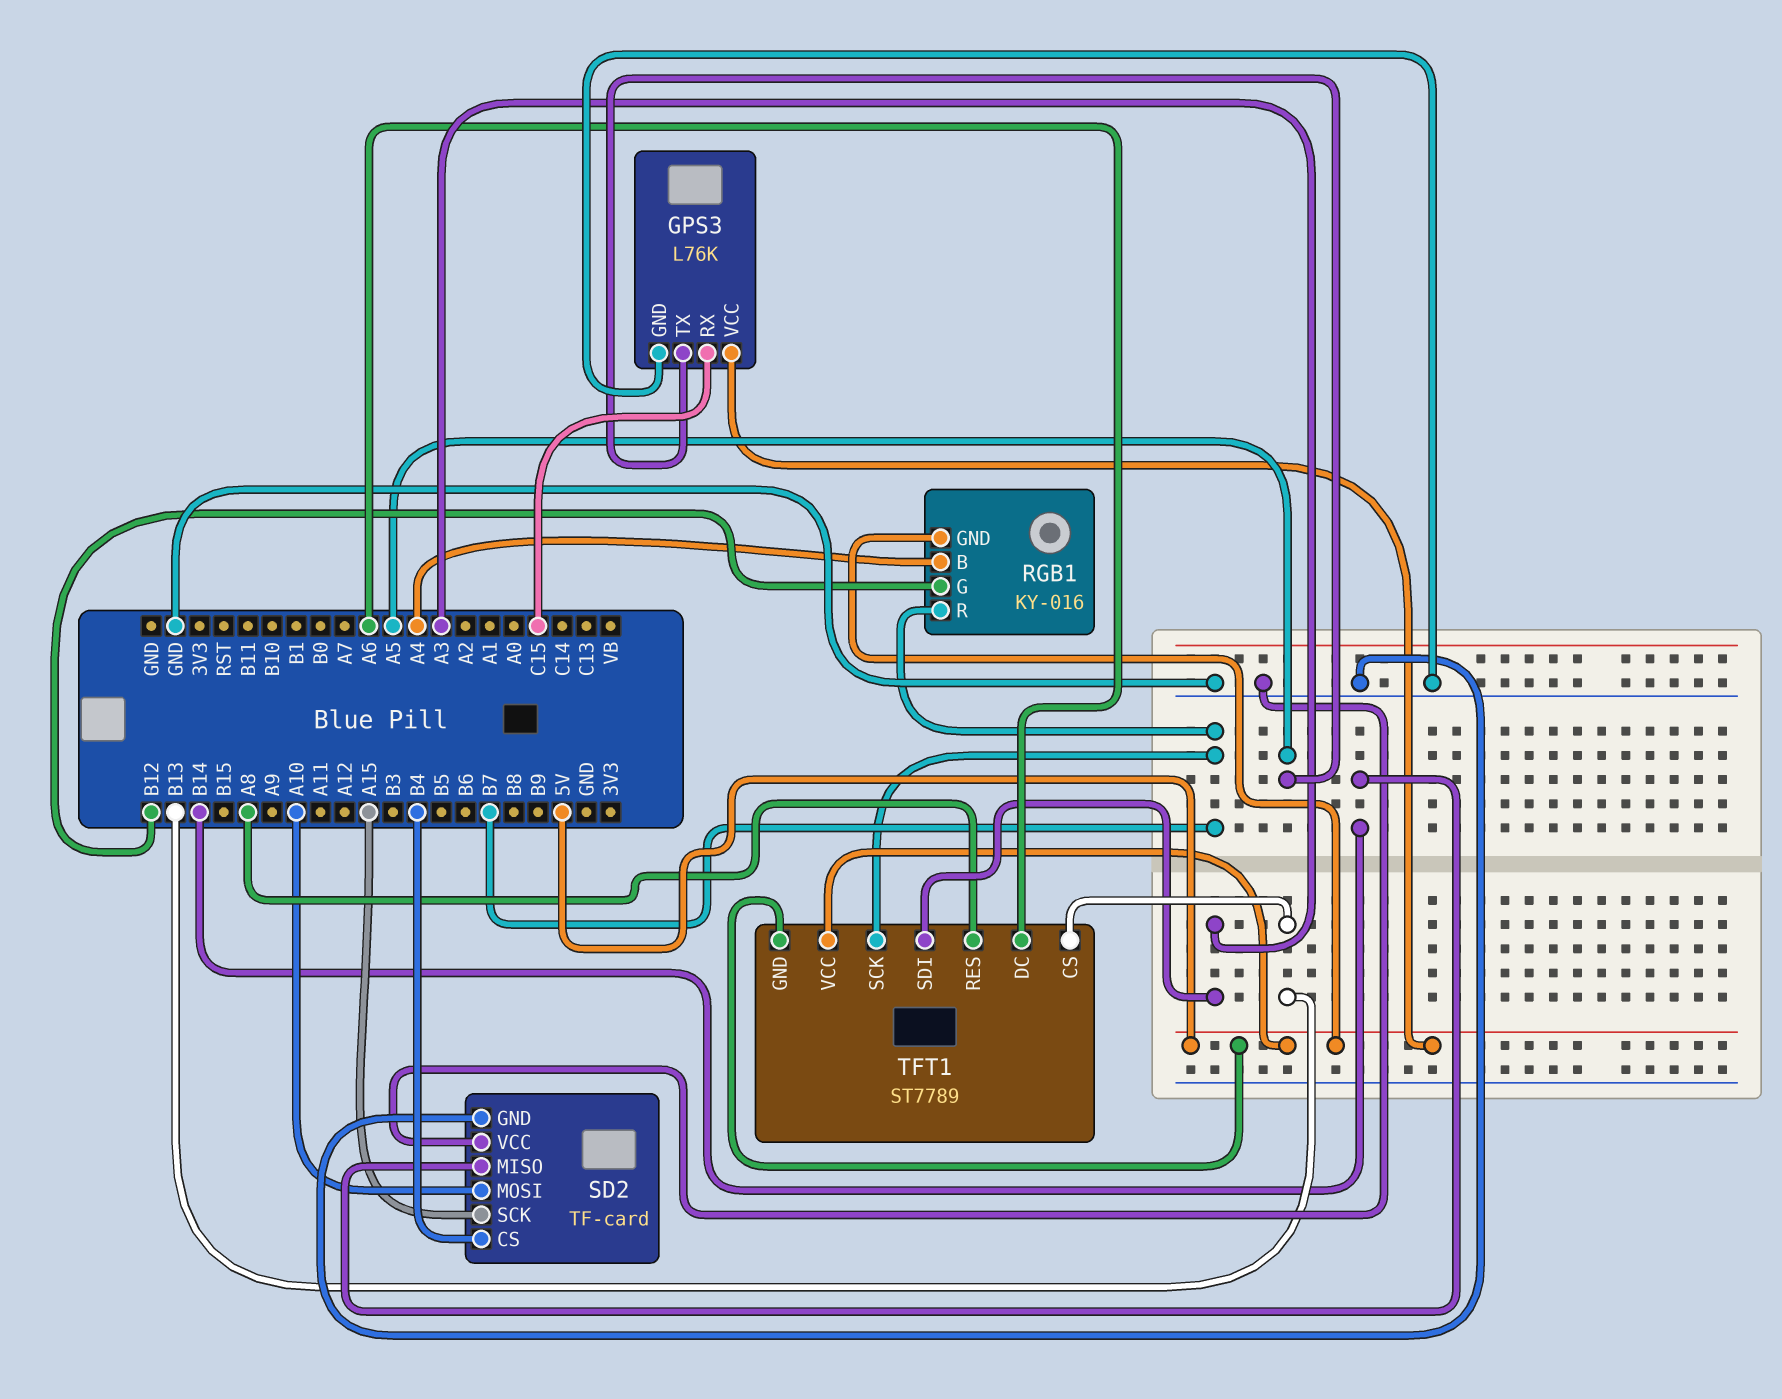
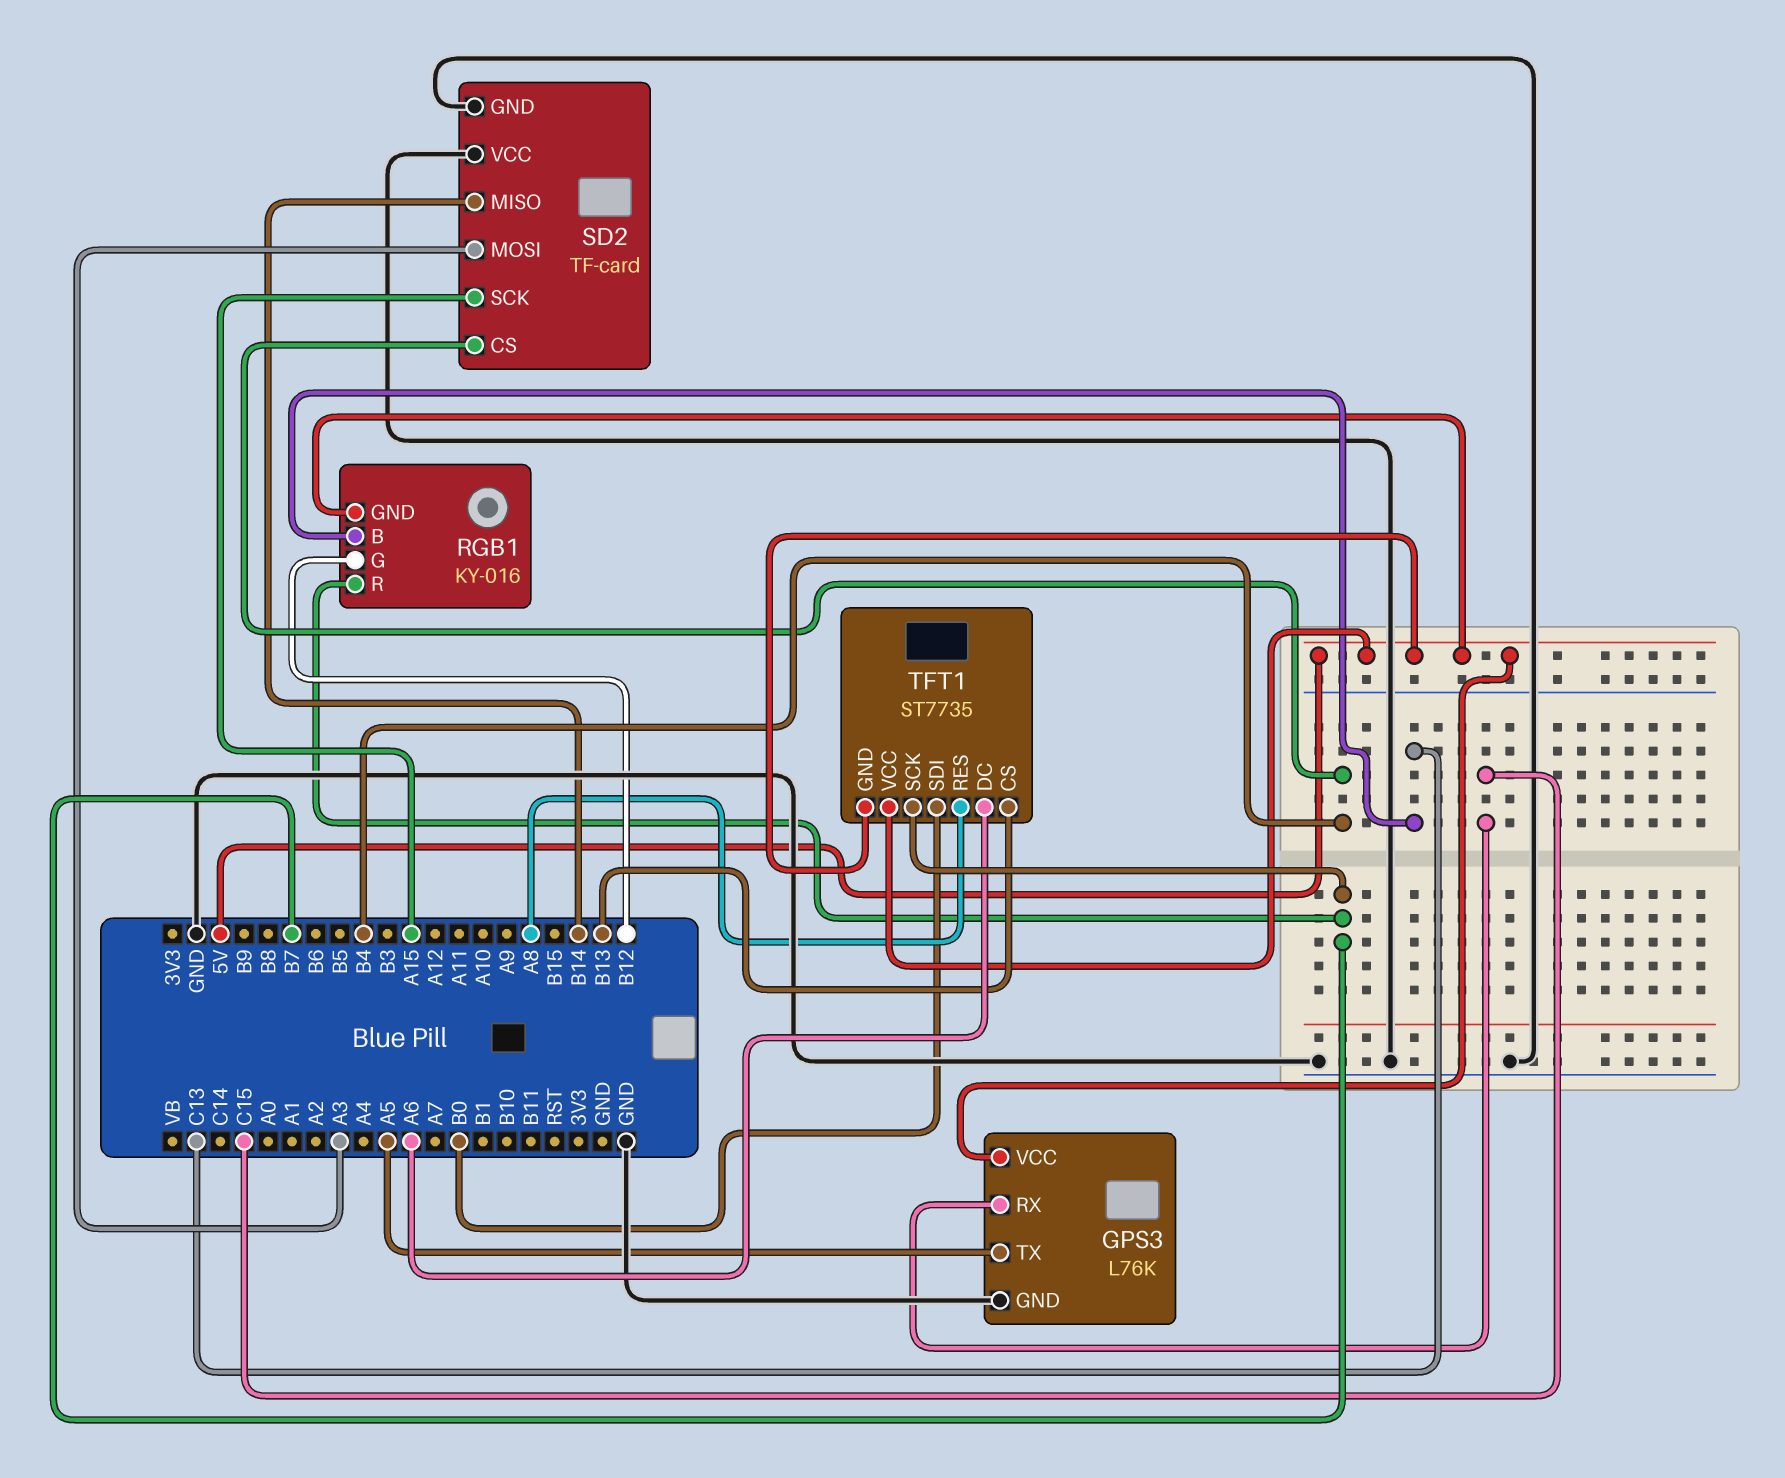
RGB1 pin B: A4 -> C13
SD2 pin MOSI: A10 -> A3
TFT1: ST7789 -> ST7735
TFT1 pin SDI: A3 -> B0

